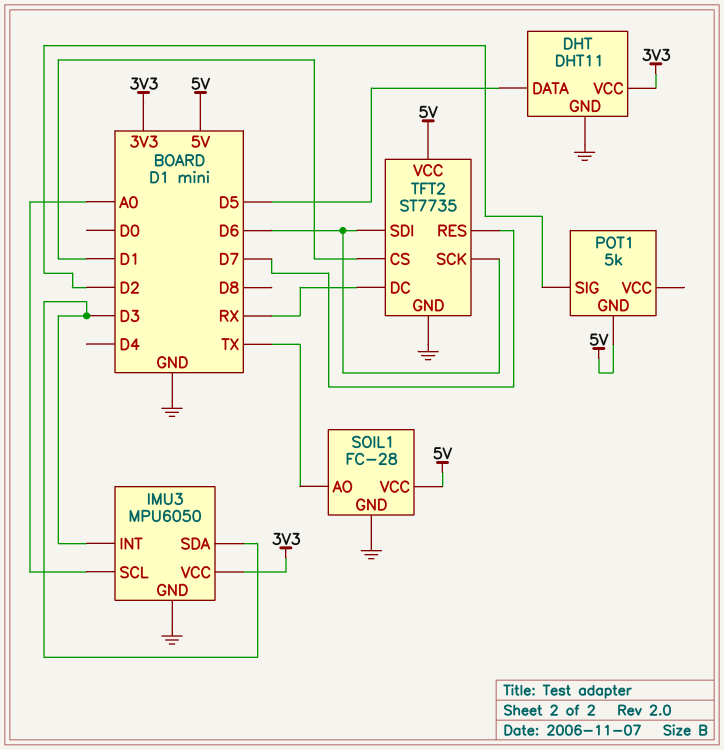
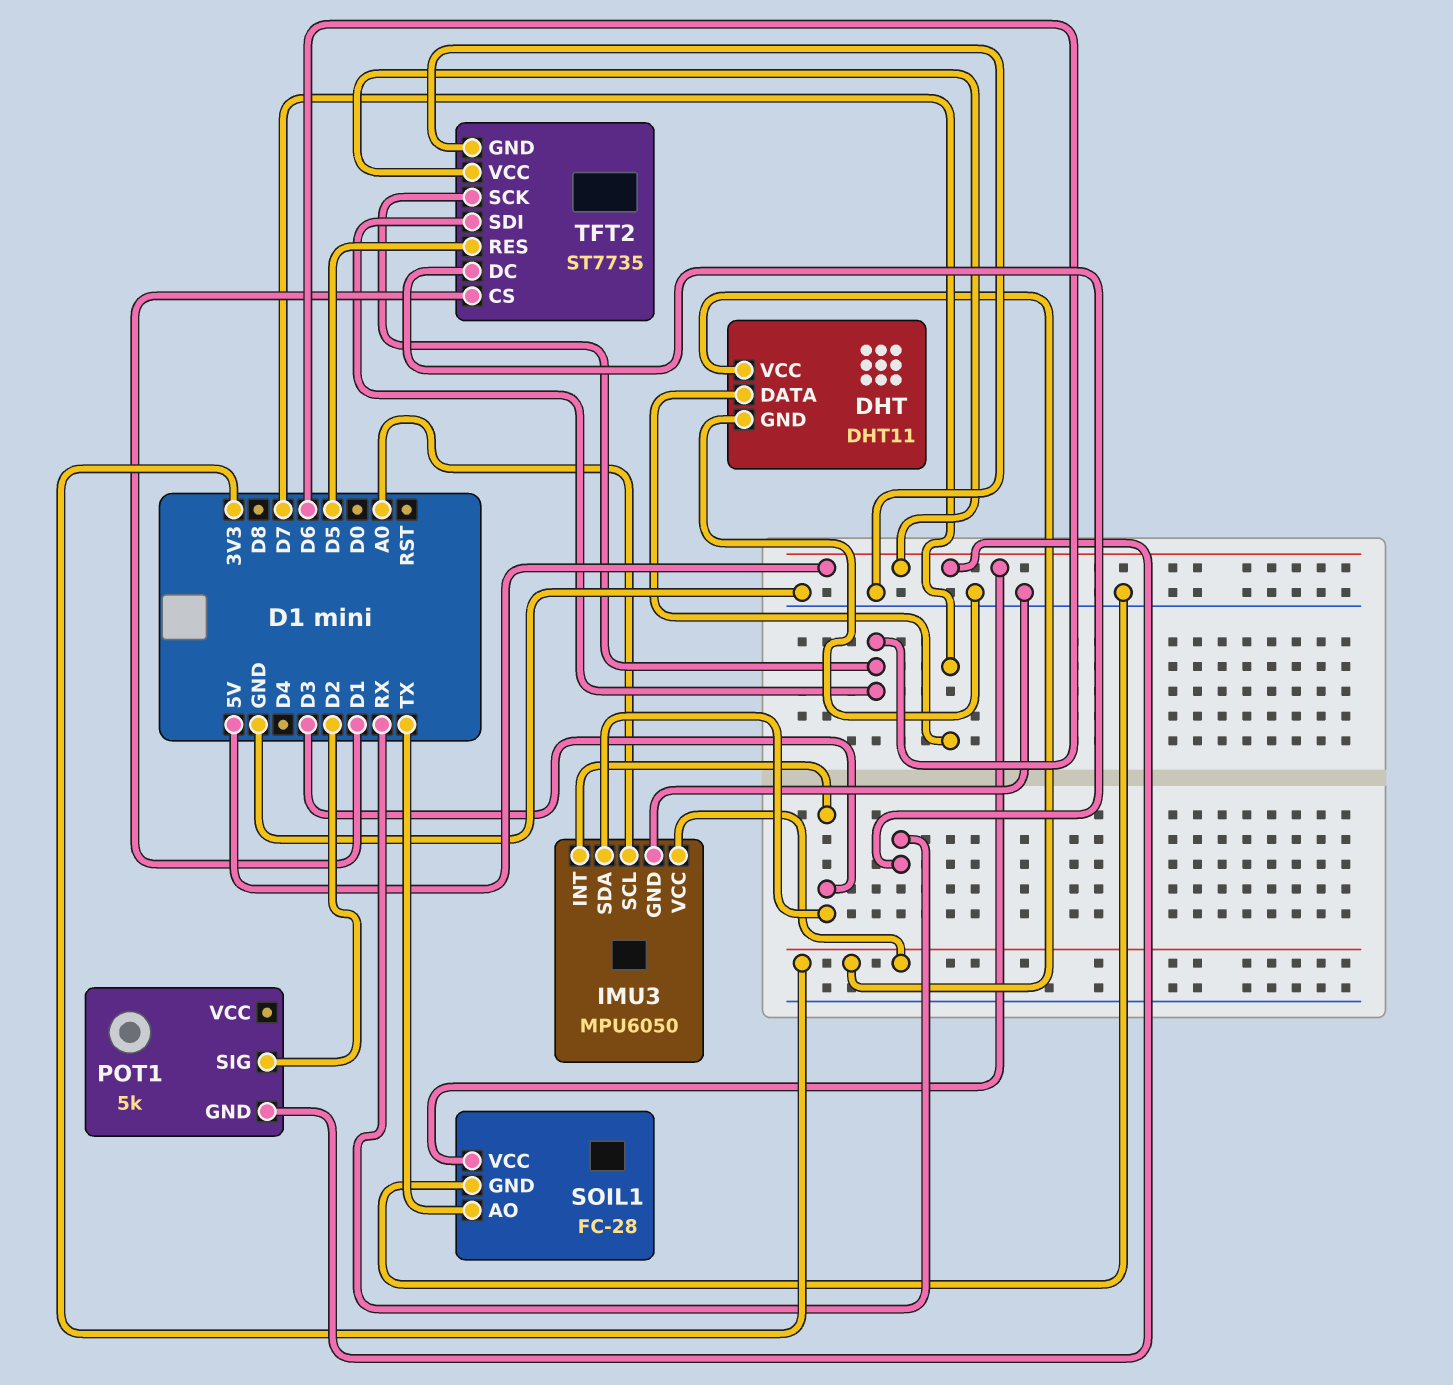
DHT pin DATA: D5 -> D7
TFT2 pin RES: D7 -> D5

